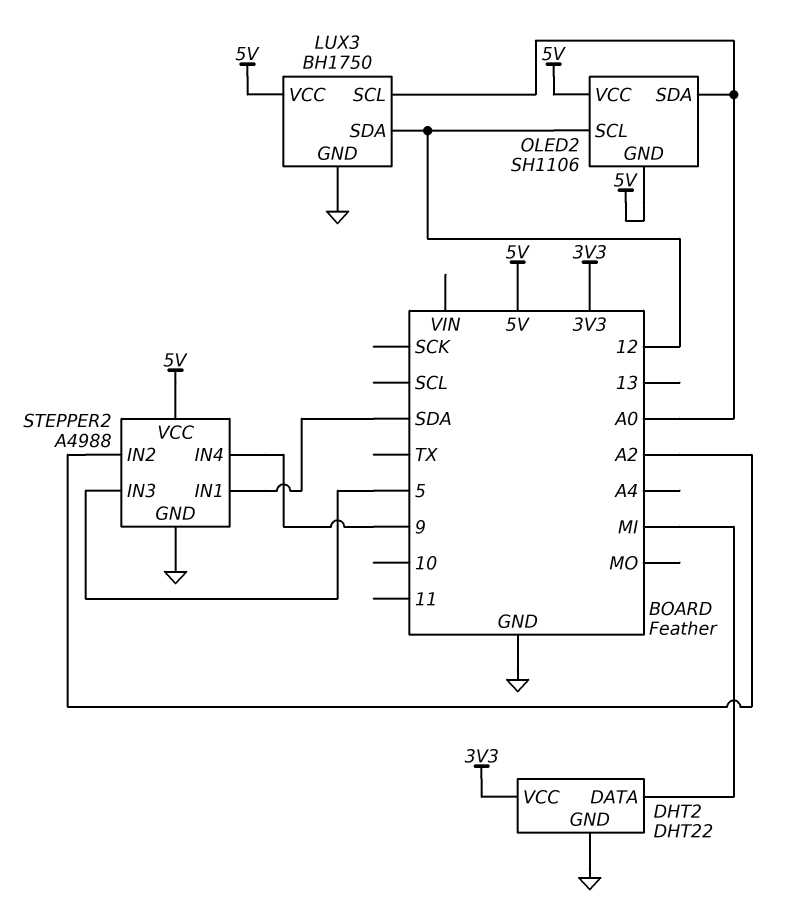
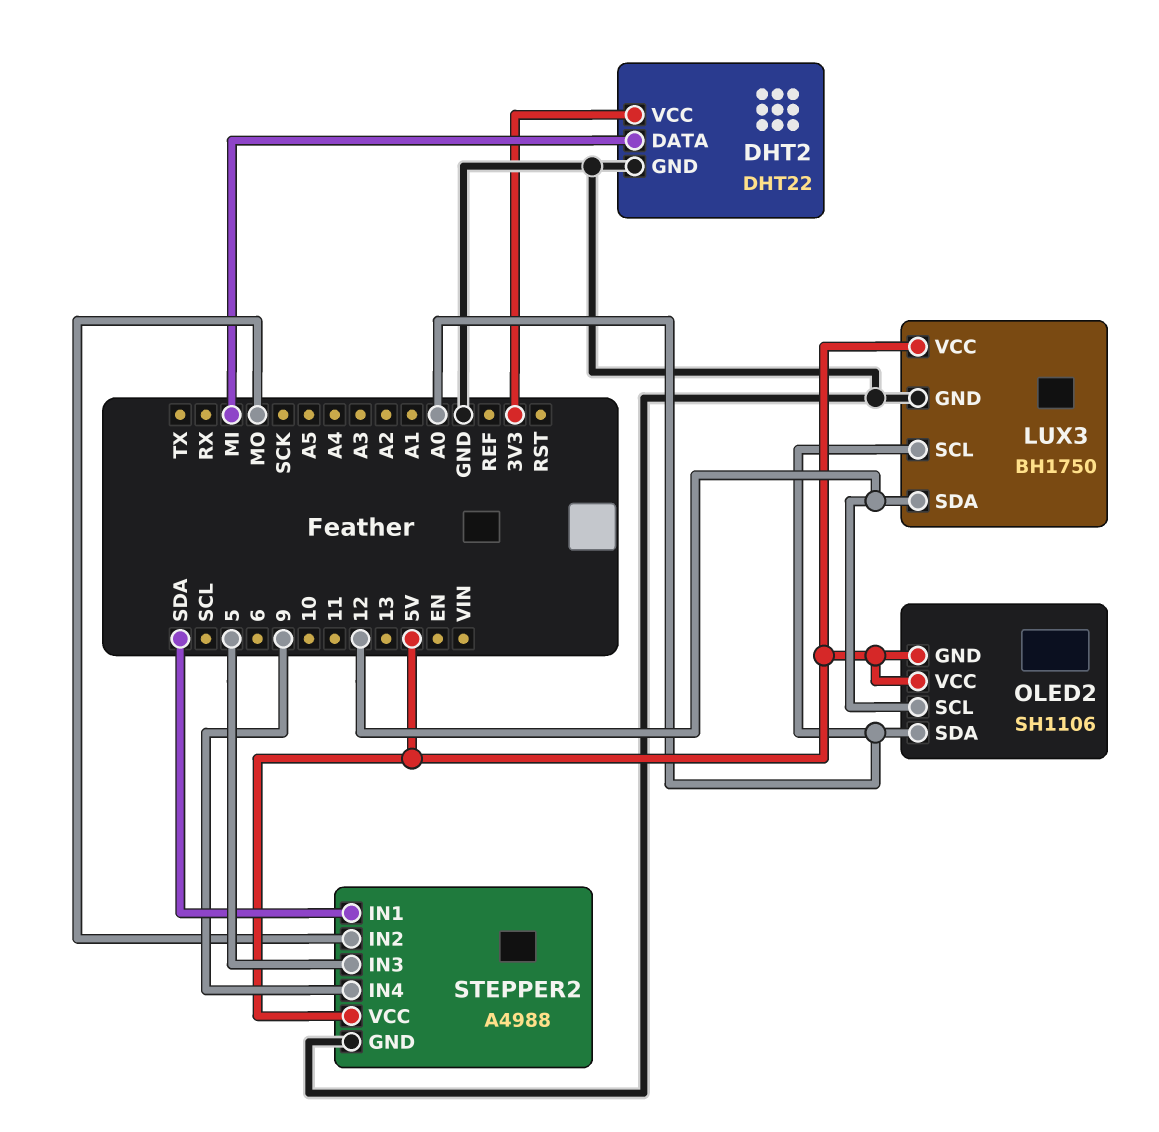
STEPPER2 pin IN2: A2 -> MO

